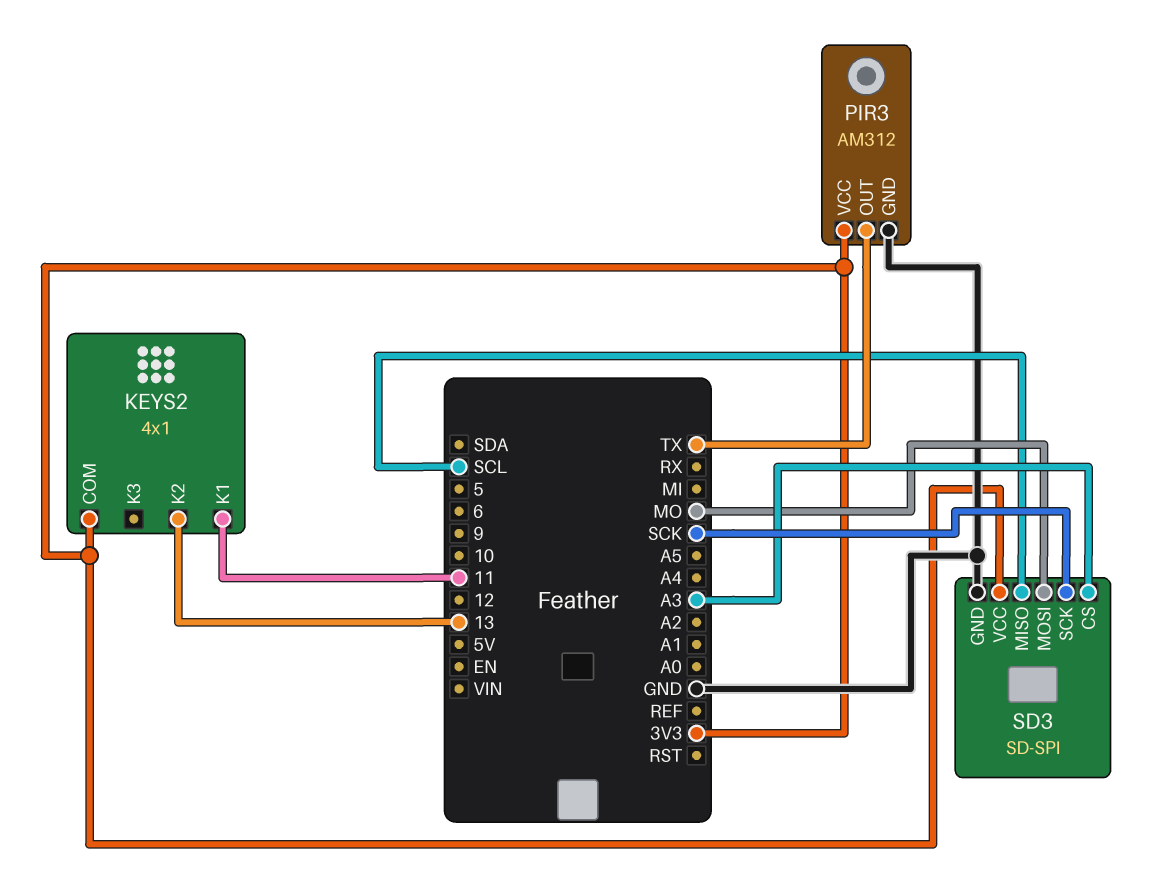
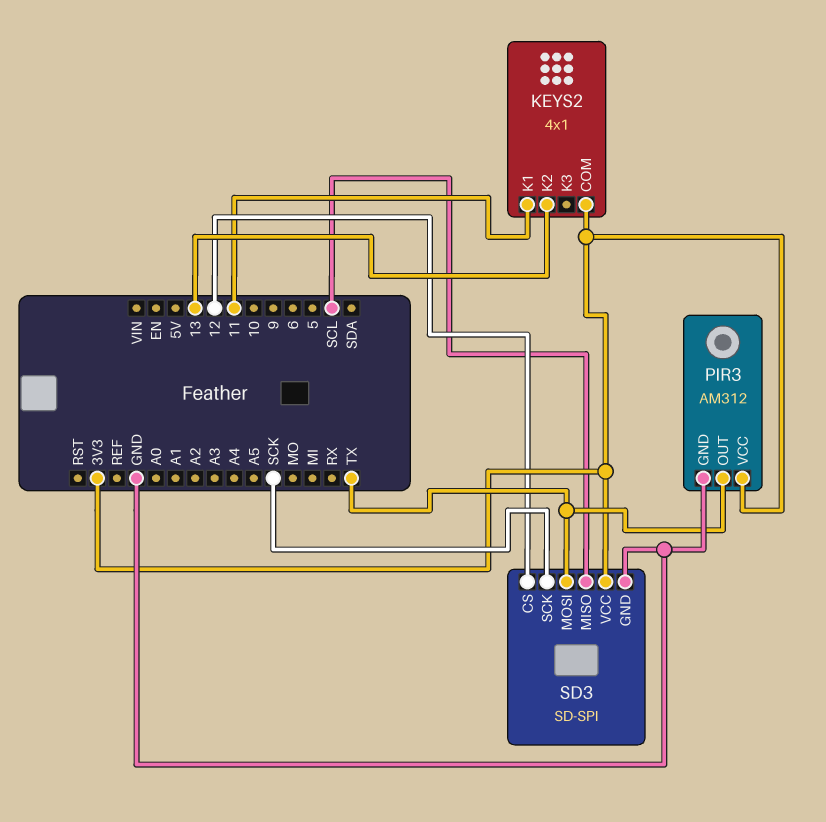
SD3 pin CS: A3 -> 12
SD3 pin MOSI: MO -> TX

